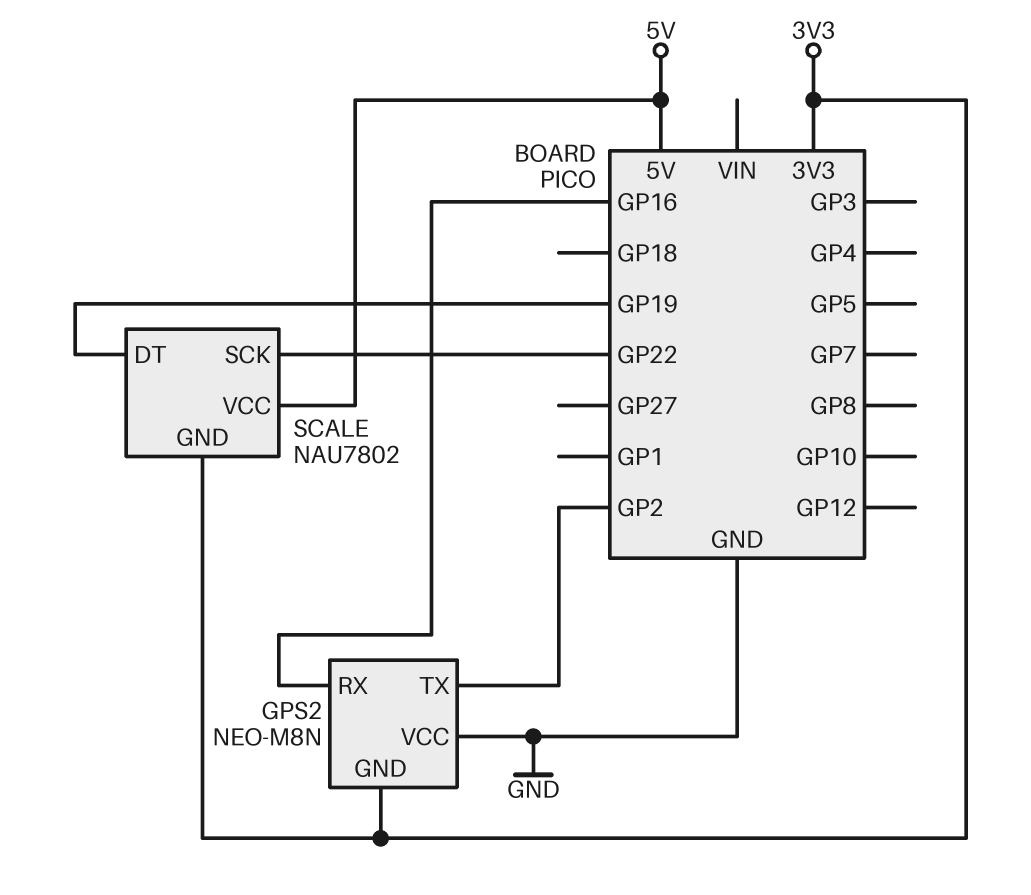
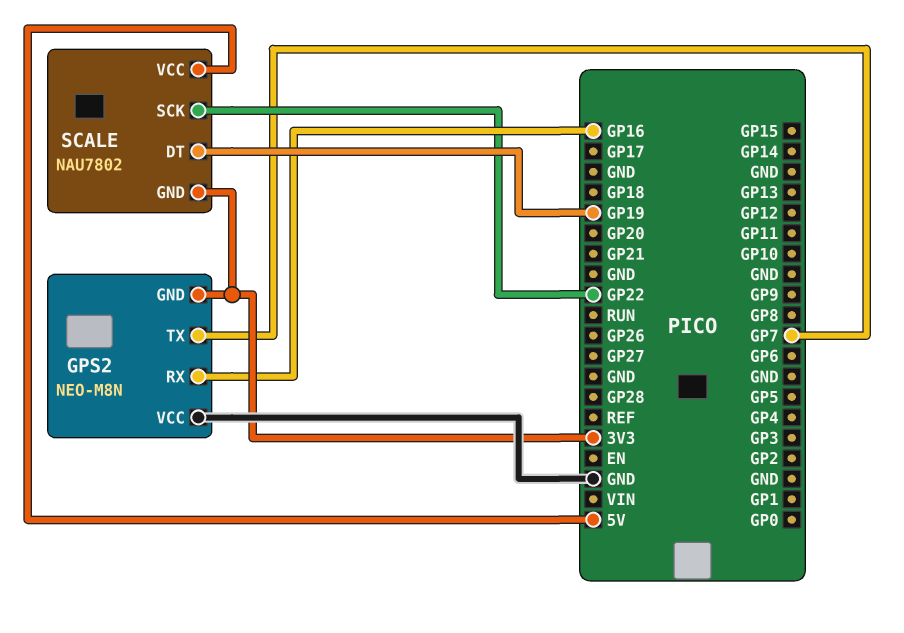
GPS2 pin TX: GP2 -> GP7

